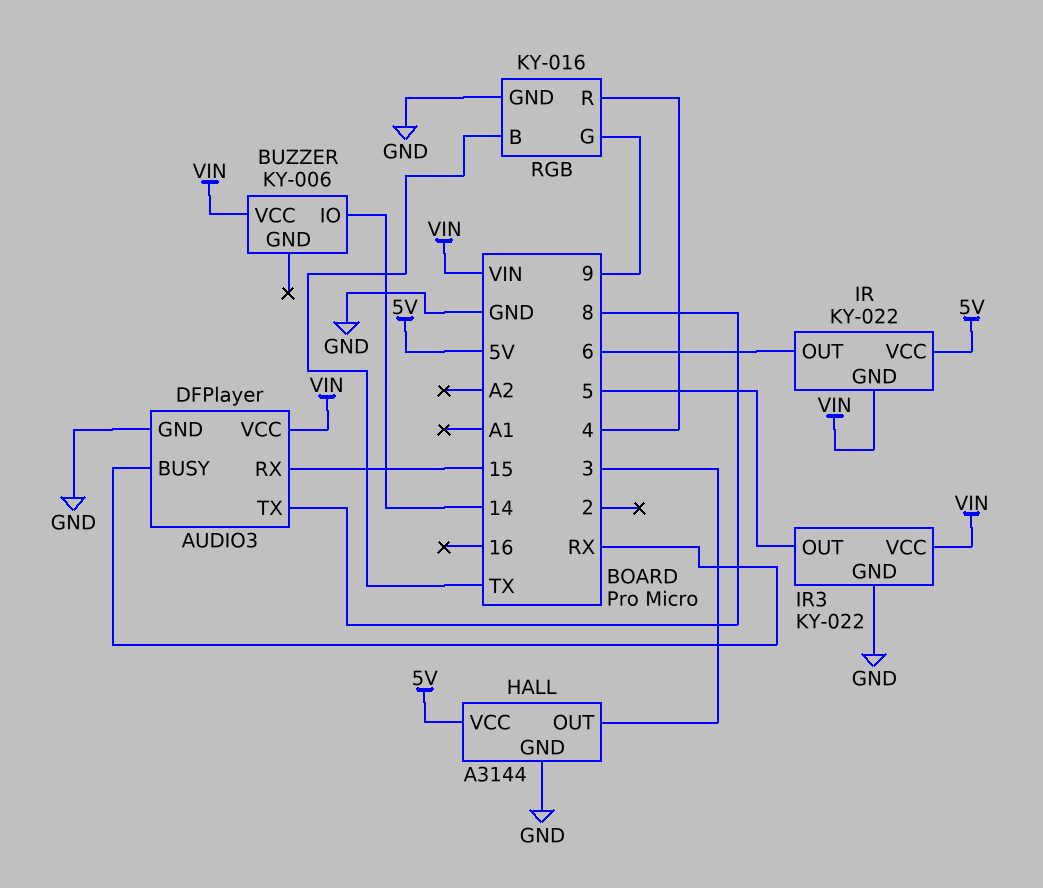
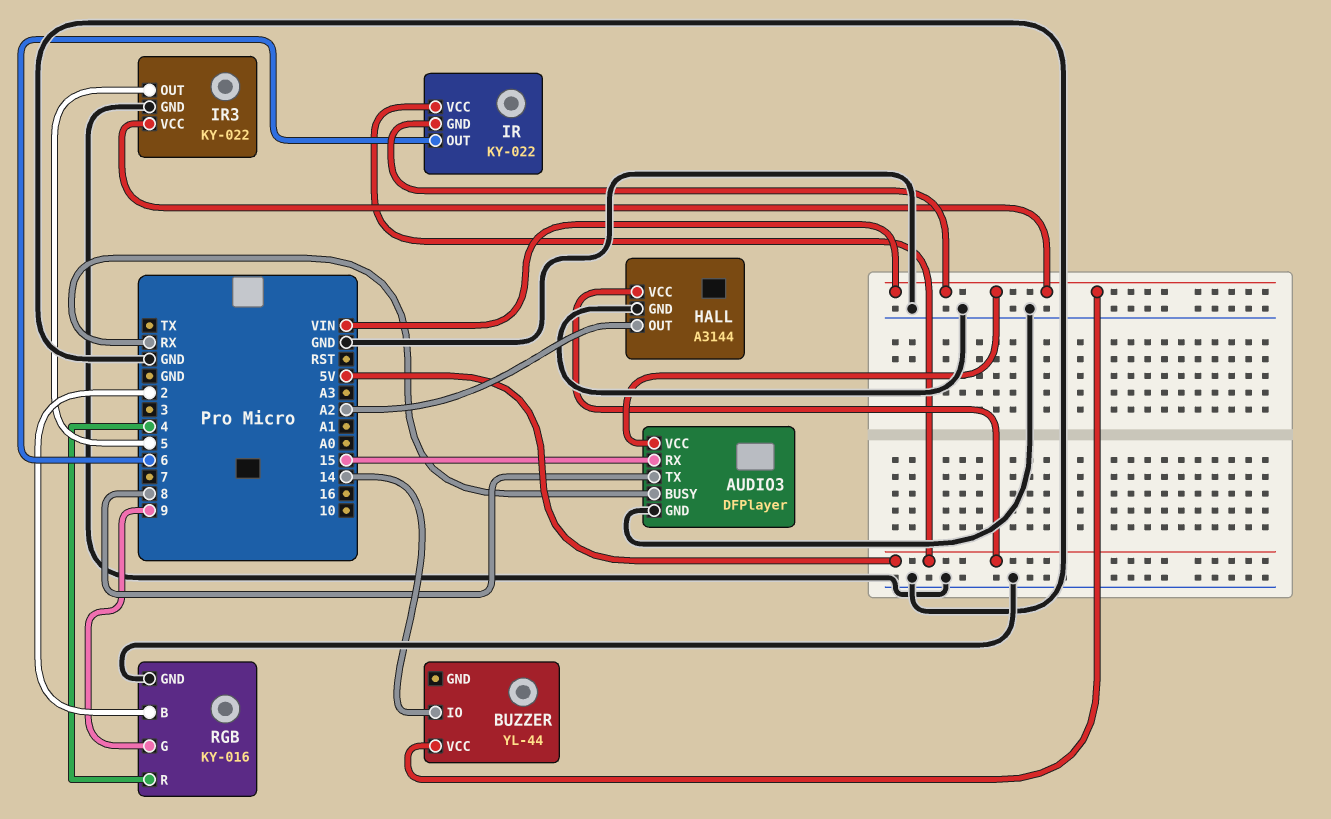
BUZZER: KY-006 -> YL-44
HALL pin OUT: 3 -> A2
RGB pin B: TX -> 2

